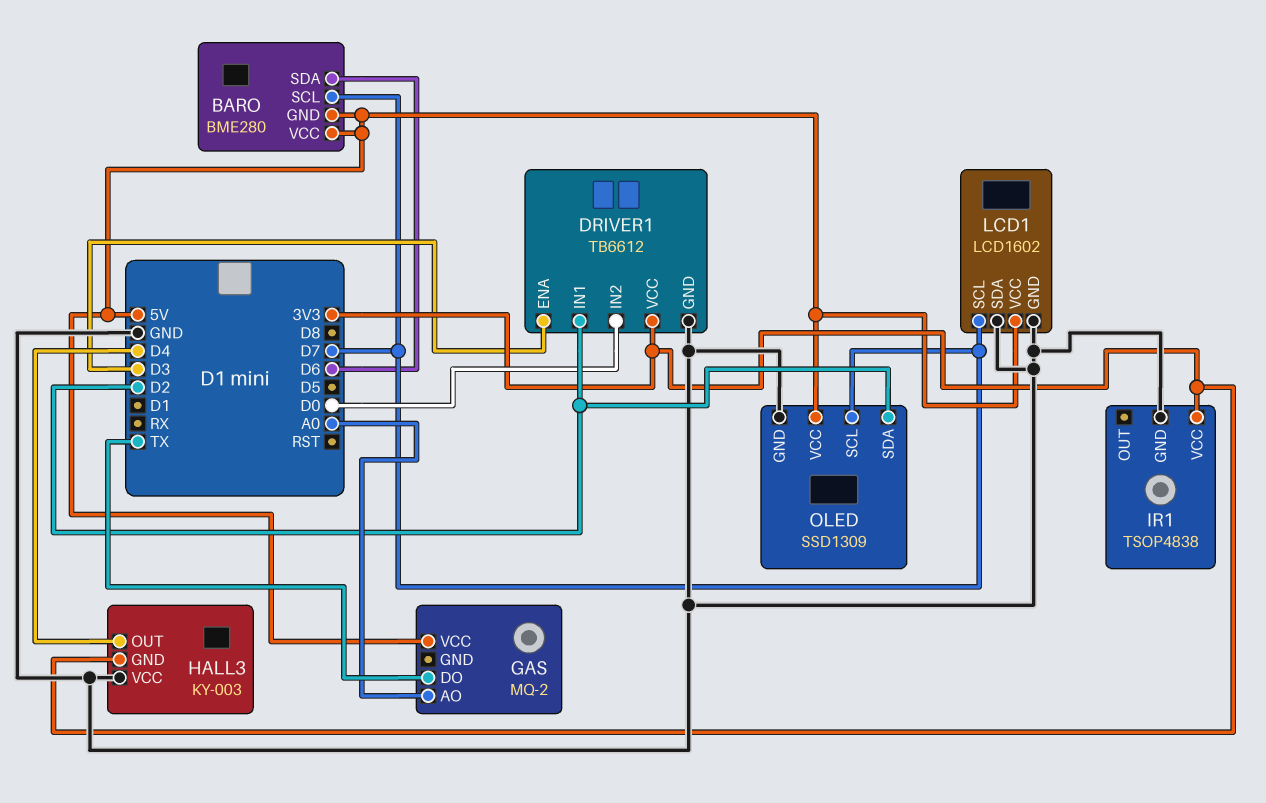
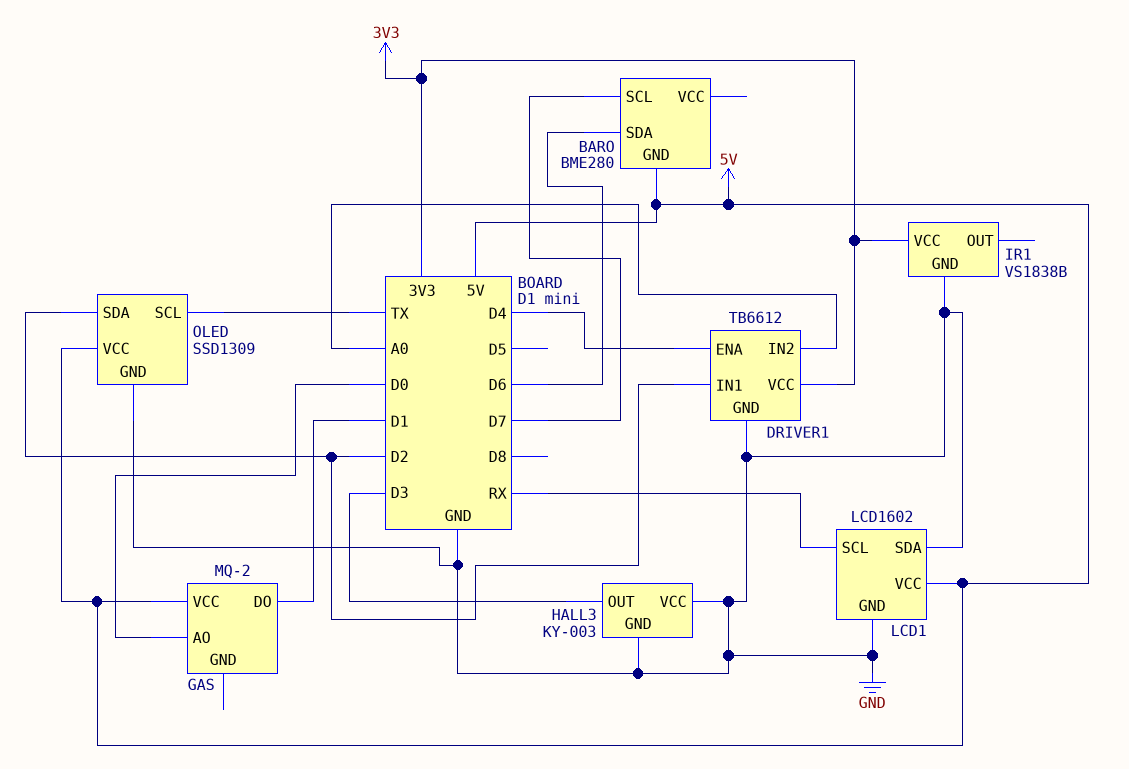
BARO pin VCC: 5V -> none
DRIVER1 pin ENA: D3 -> D4
DRIVER1 pin IN2: D0 -> A0
GAS pin AO: A0 -> D0
GAS pin DO: TX -> D1
HALL3 pin GND: 3V3 -> GND
HALL3 pin OUT: D4 -> D3
IR1: TSOP4838 -> VS1838B
LCD1 pin SCL: D7 -> RX
OLED pin SCL: D7 -> TX

